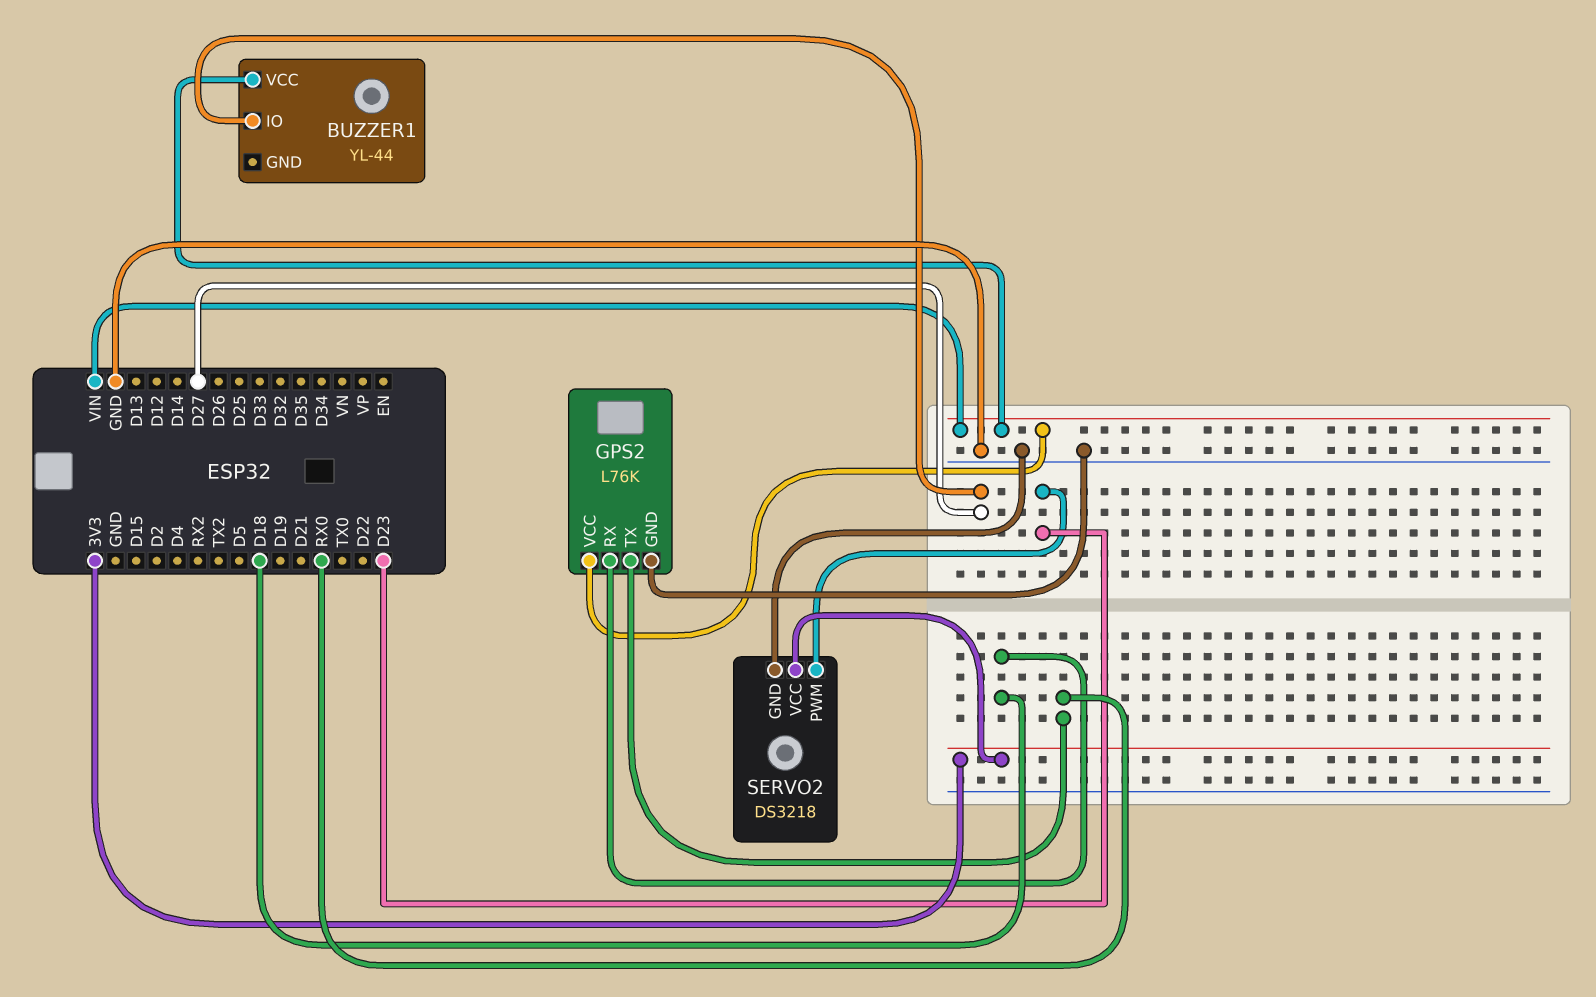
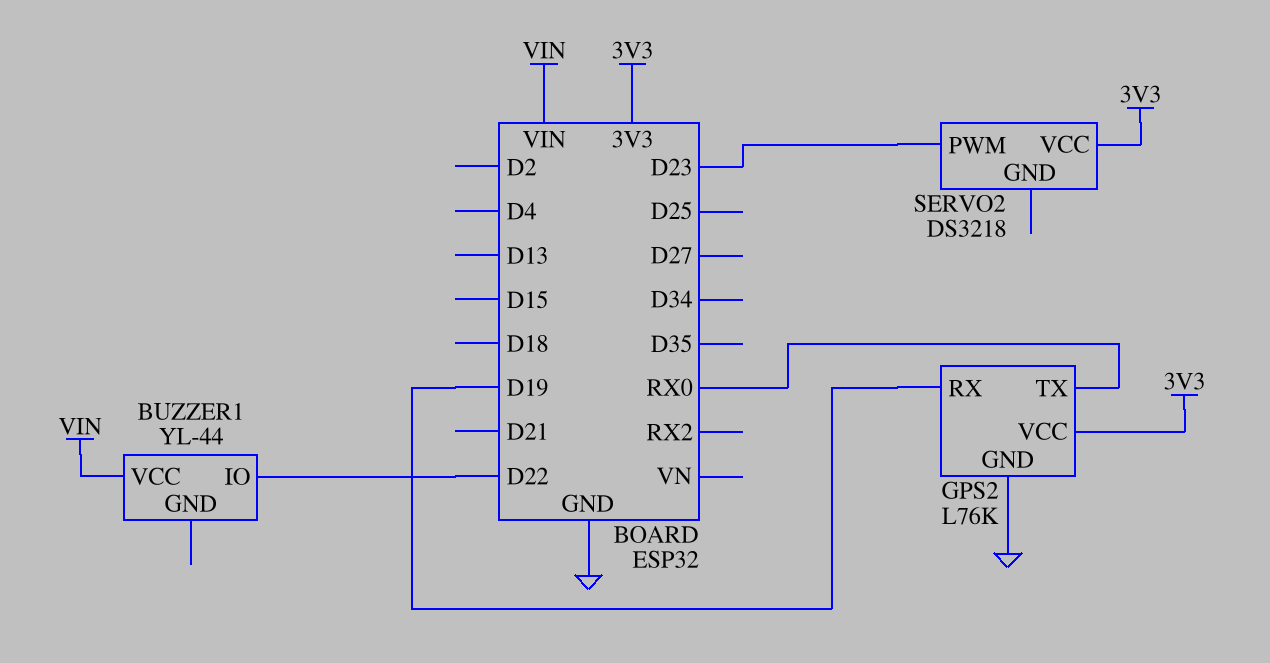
BUZZER1 pin IO: D27 -> D22
GPS2 pin RX: D18 -> D19
GPS2 pin VCC: VIN -> 3V3
SERVO2 pin GND: GND -> none

